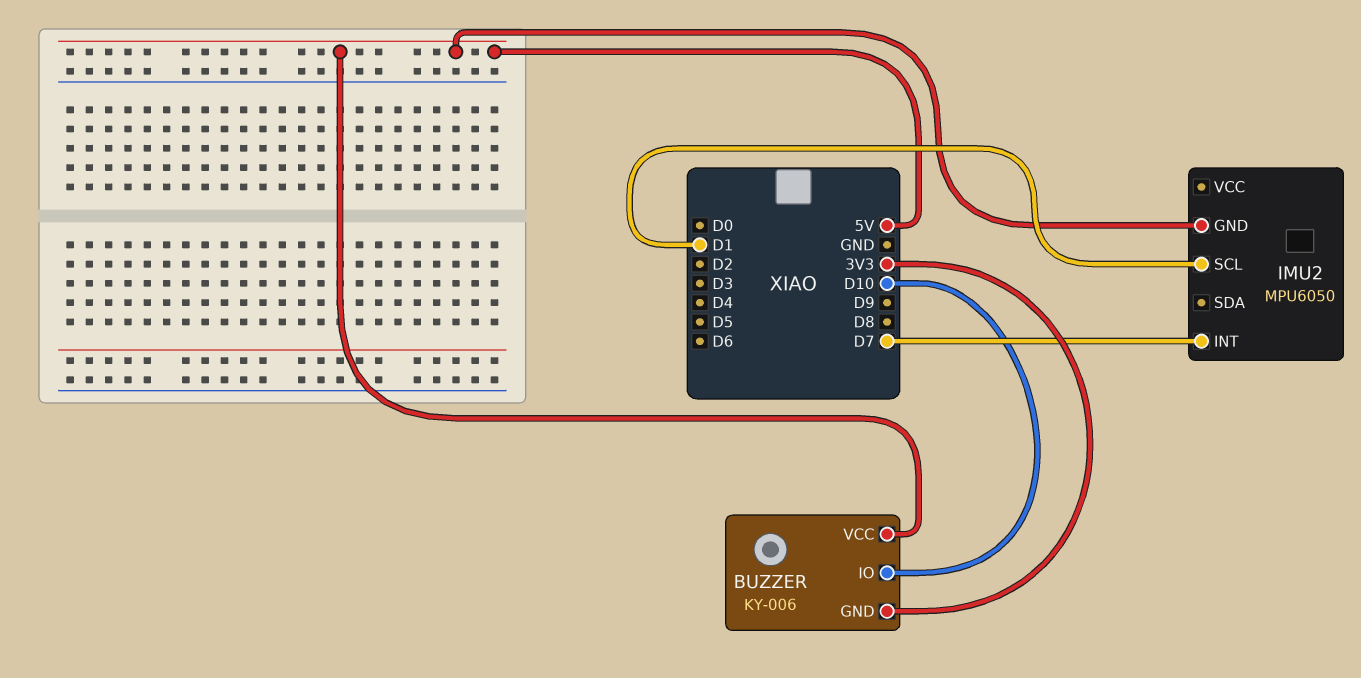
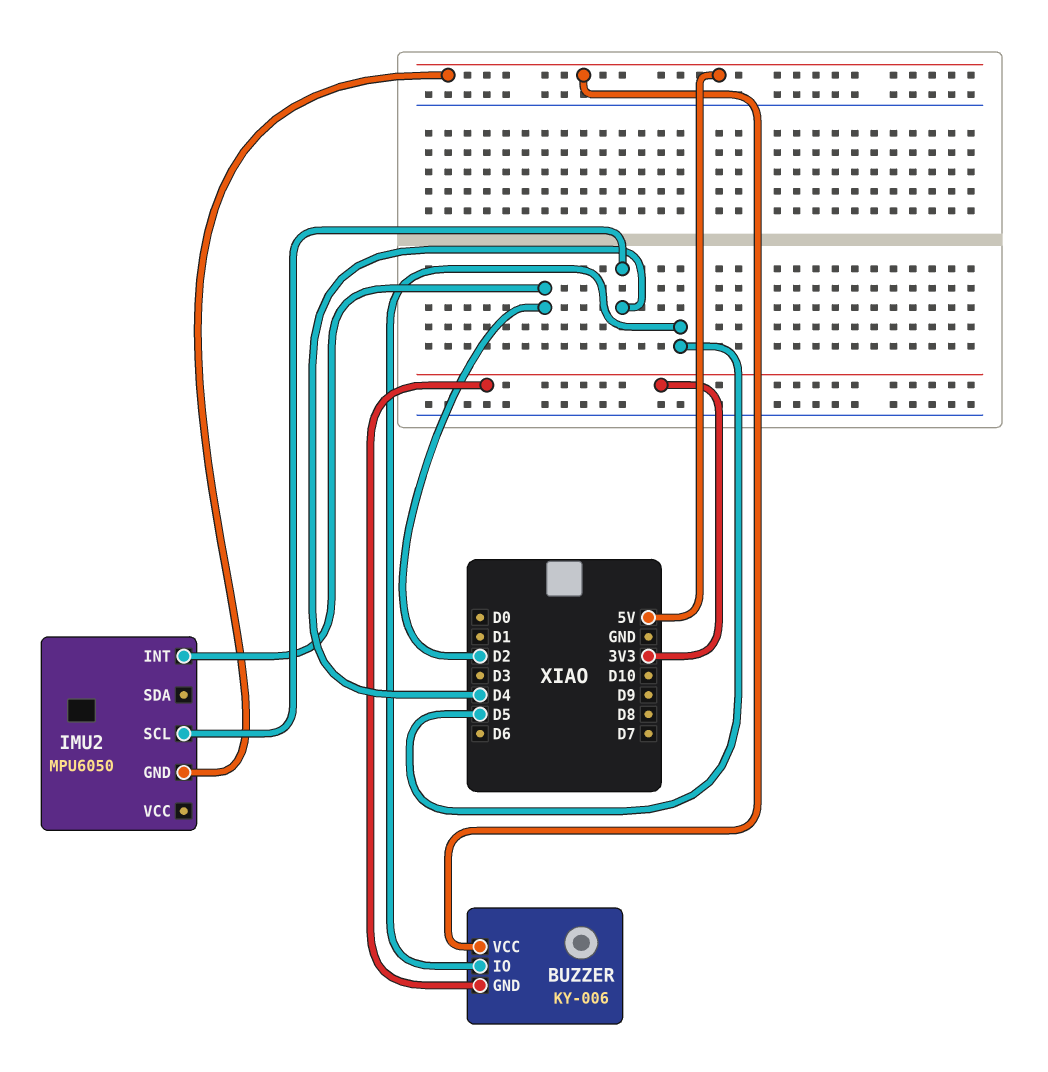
BUZZER pin IO: D10 -> D5
IMU2 pin INT: D7 -> D2
IMU2 pin SCL: D1 -> D4

